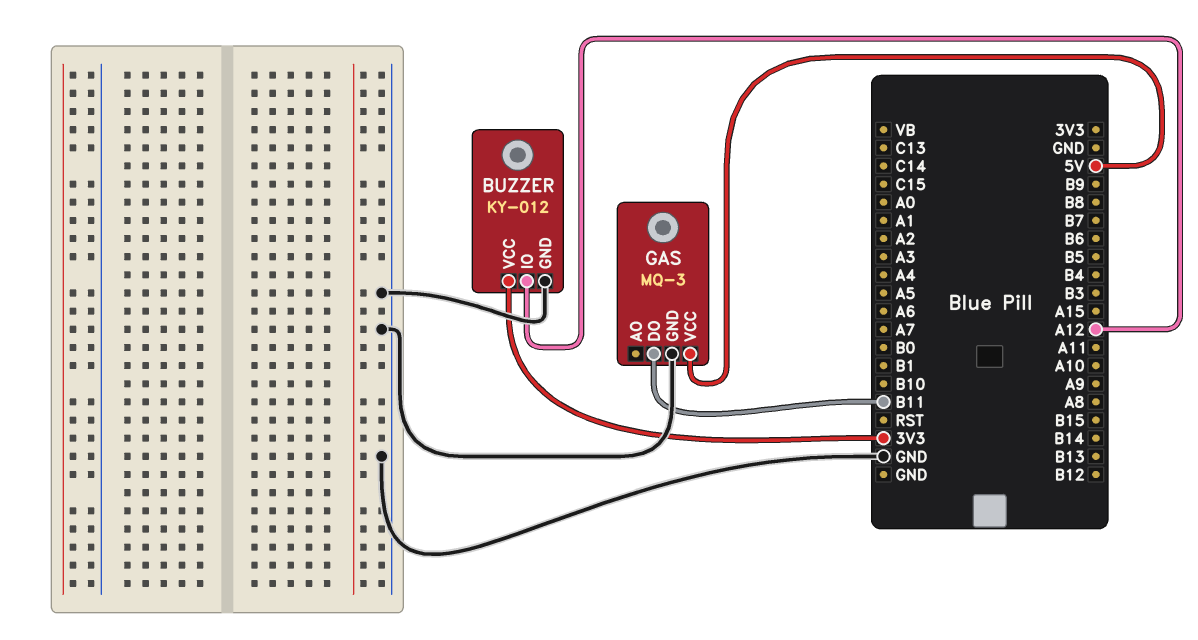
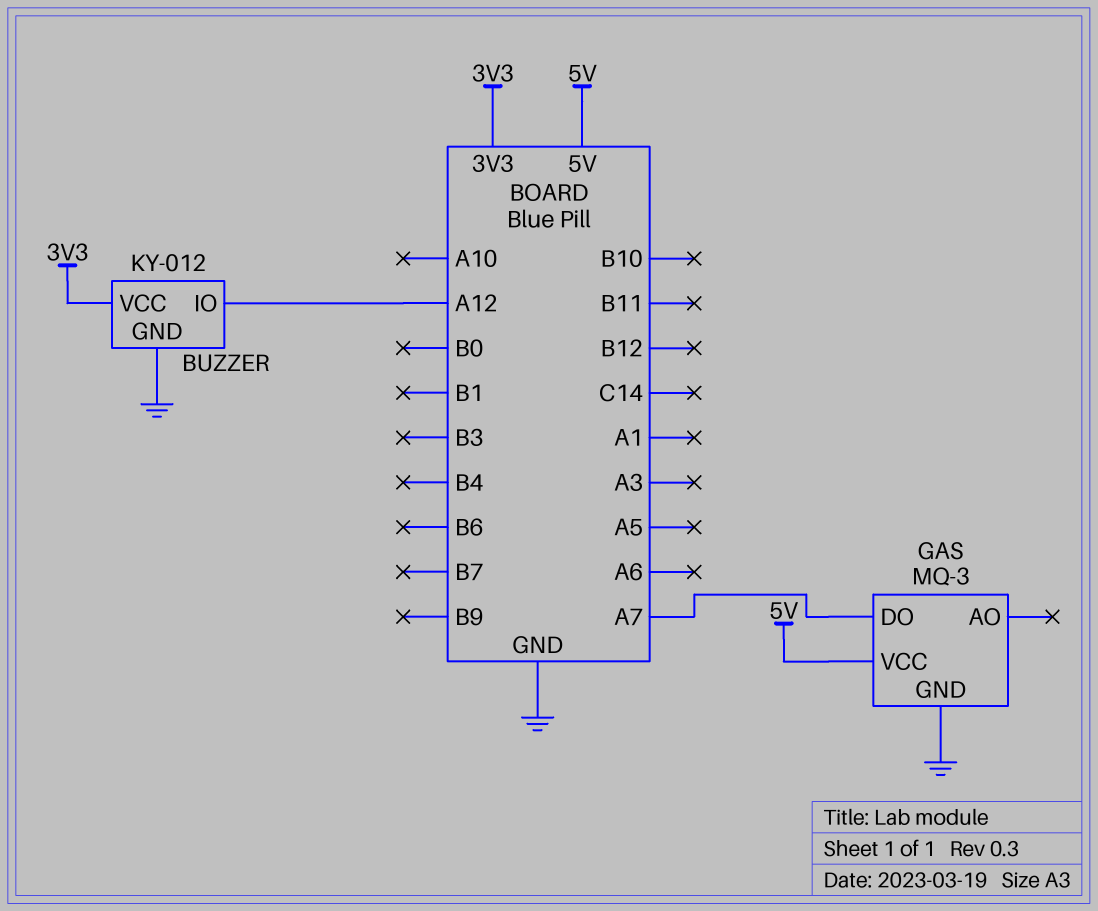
GAS pin DO: B11 -> A7

